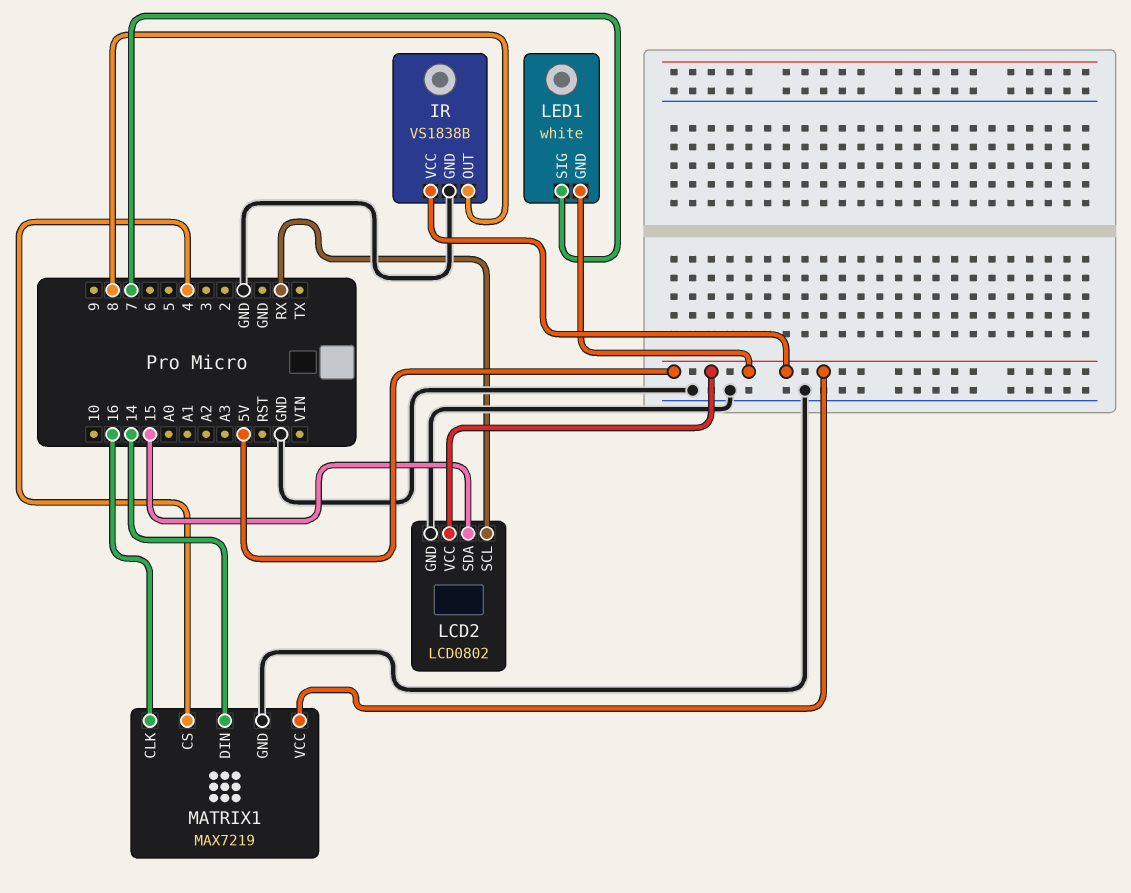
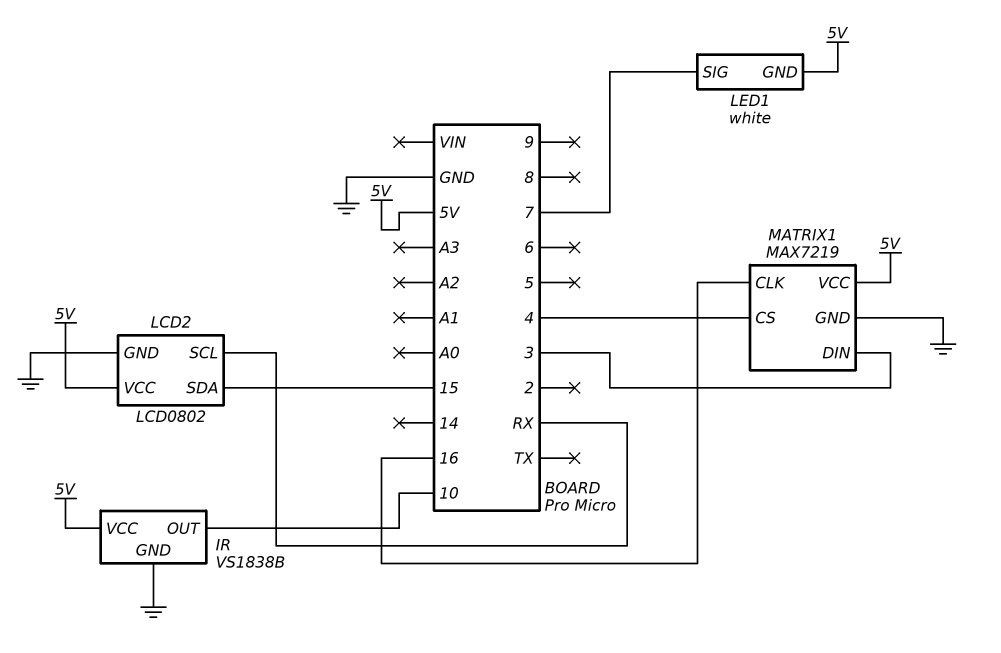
IR pin OUT: 8 -> 10
MATRIX1 pin DIN: 14 -> 3

